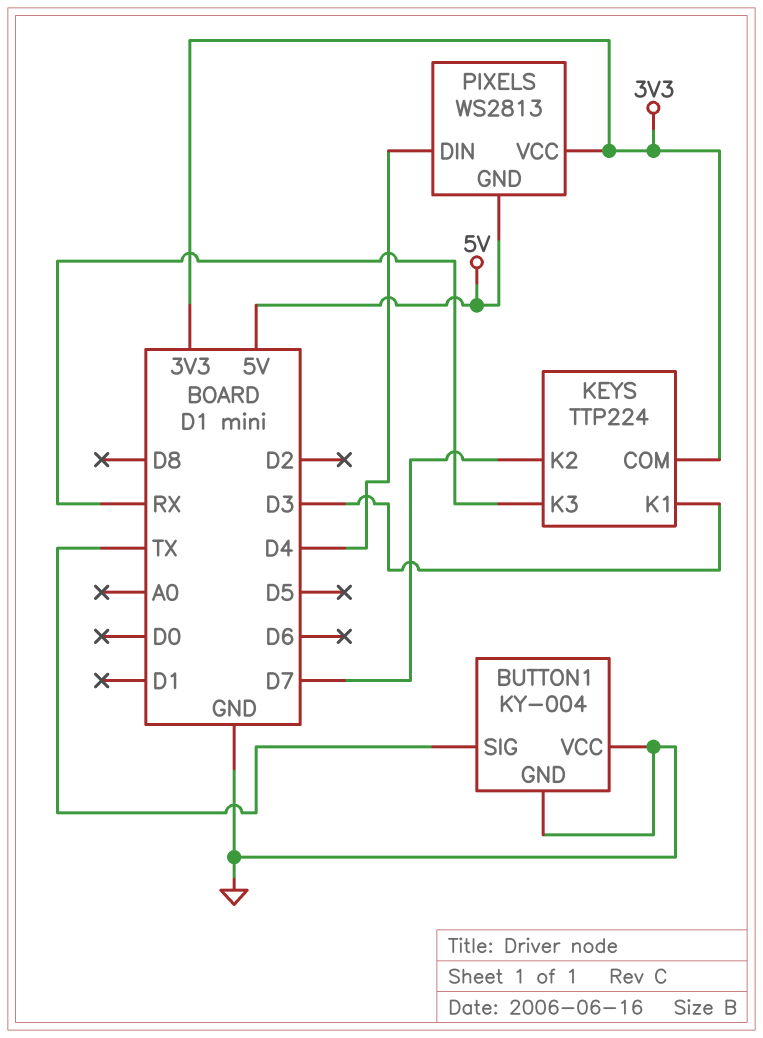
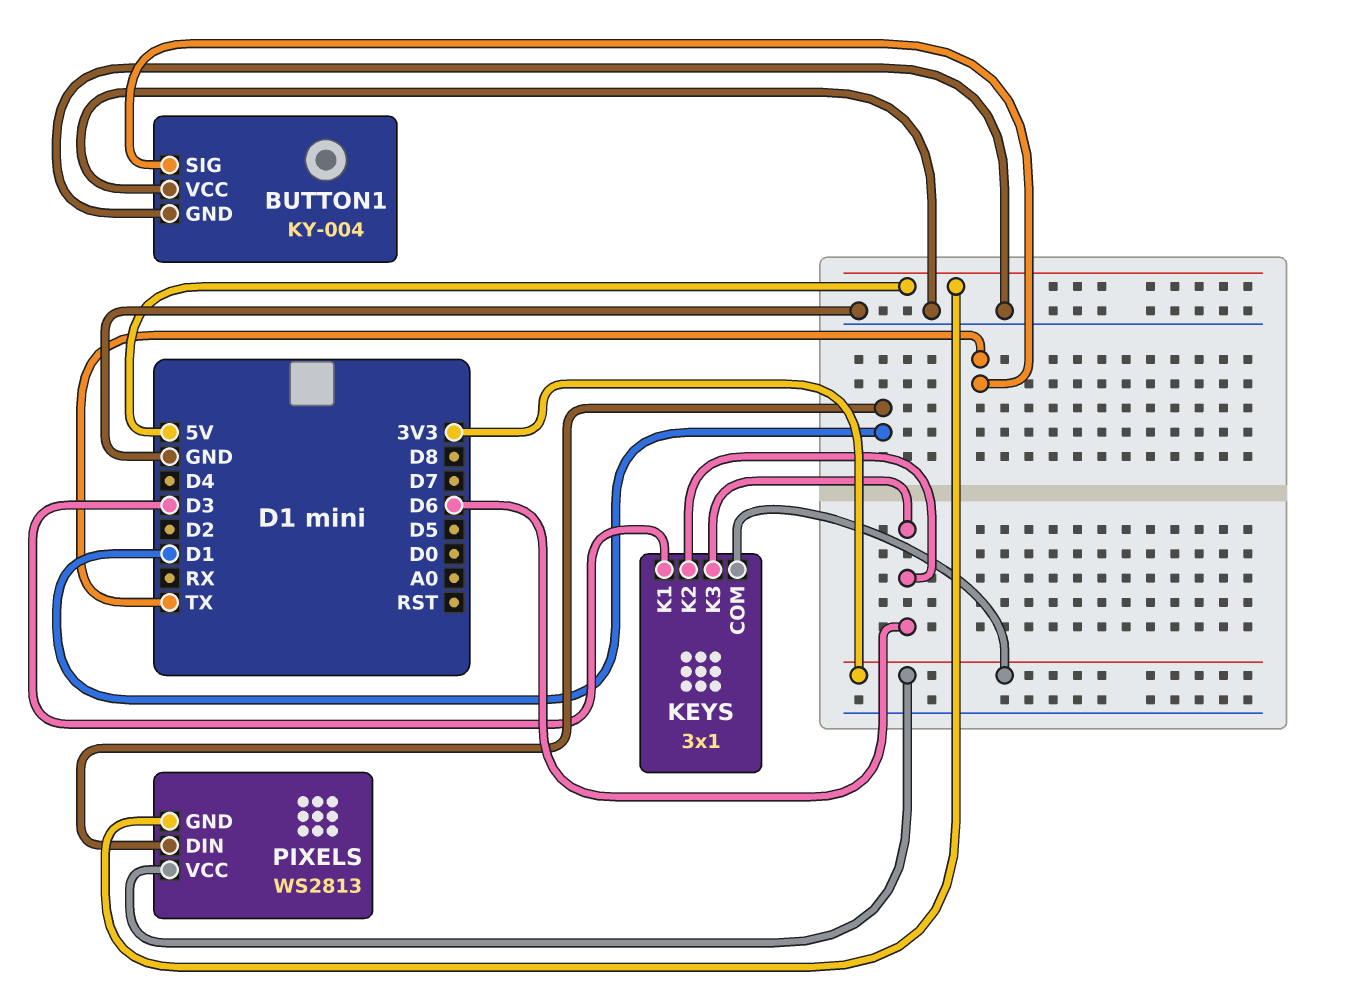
KEYS: TTP224 -> 3x1
KEYS pin K2: D7 -> D6
KEYS pin K3: RX -> D6
PIXELS pin DIN: D4 -> D1

